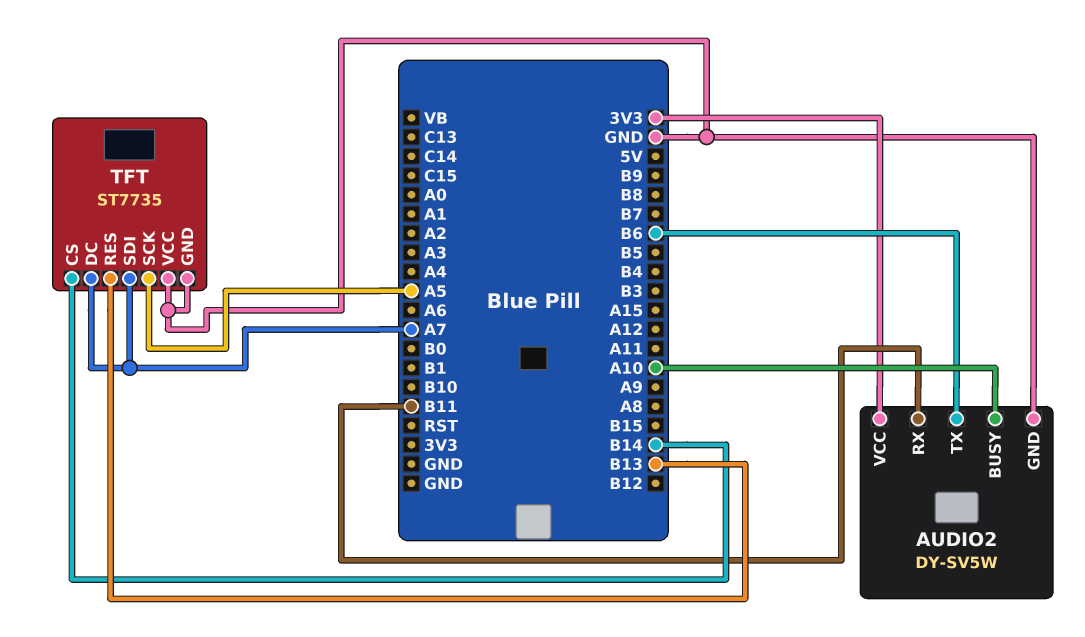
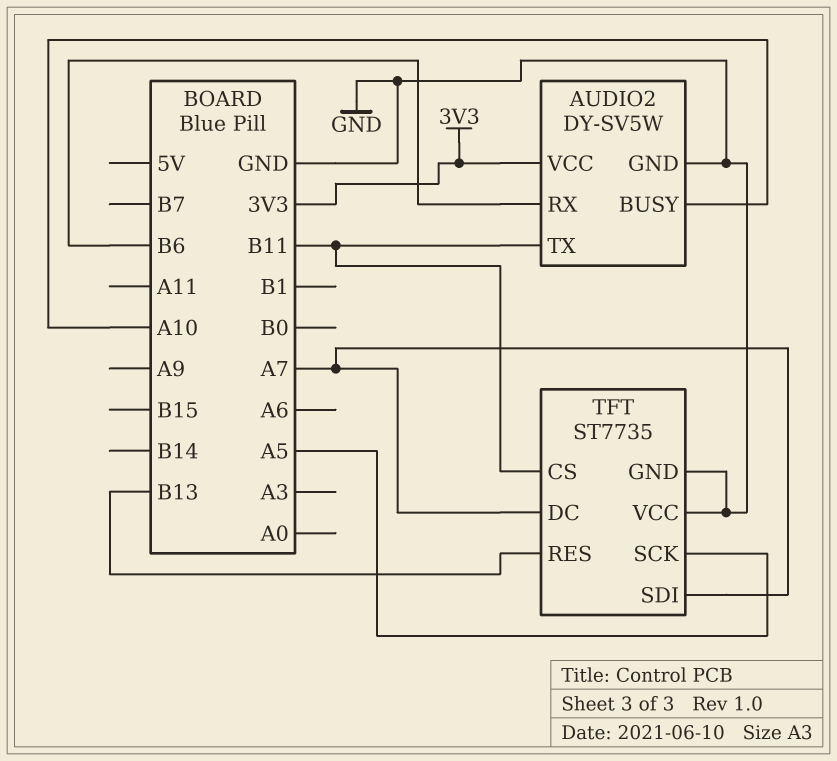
AUDIO2 pin RX: B11 -> B6
AUDIO2 pin TX: B6 -> B11
TFT pin CS: B14 -> B11

